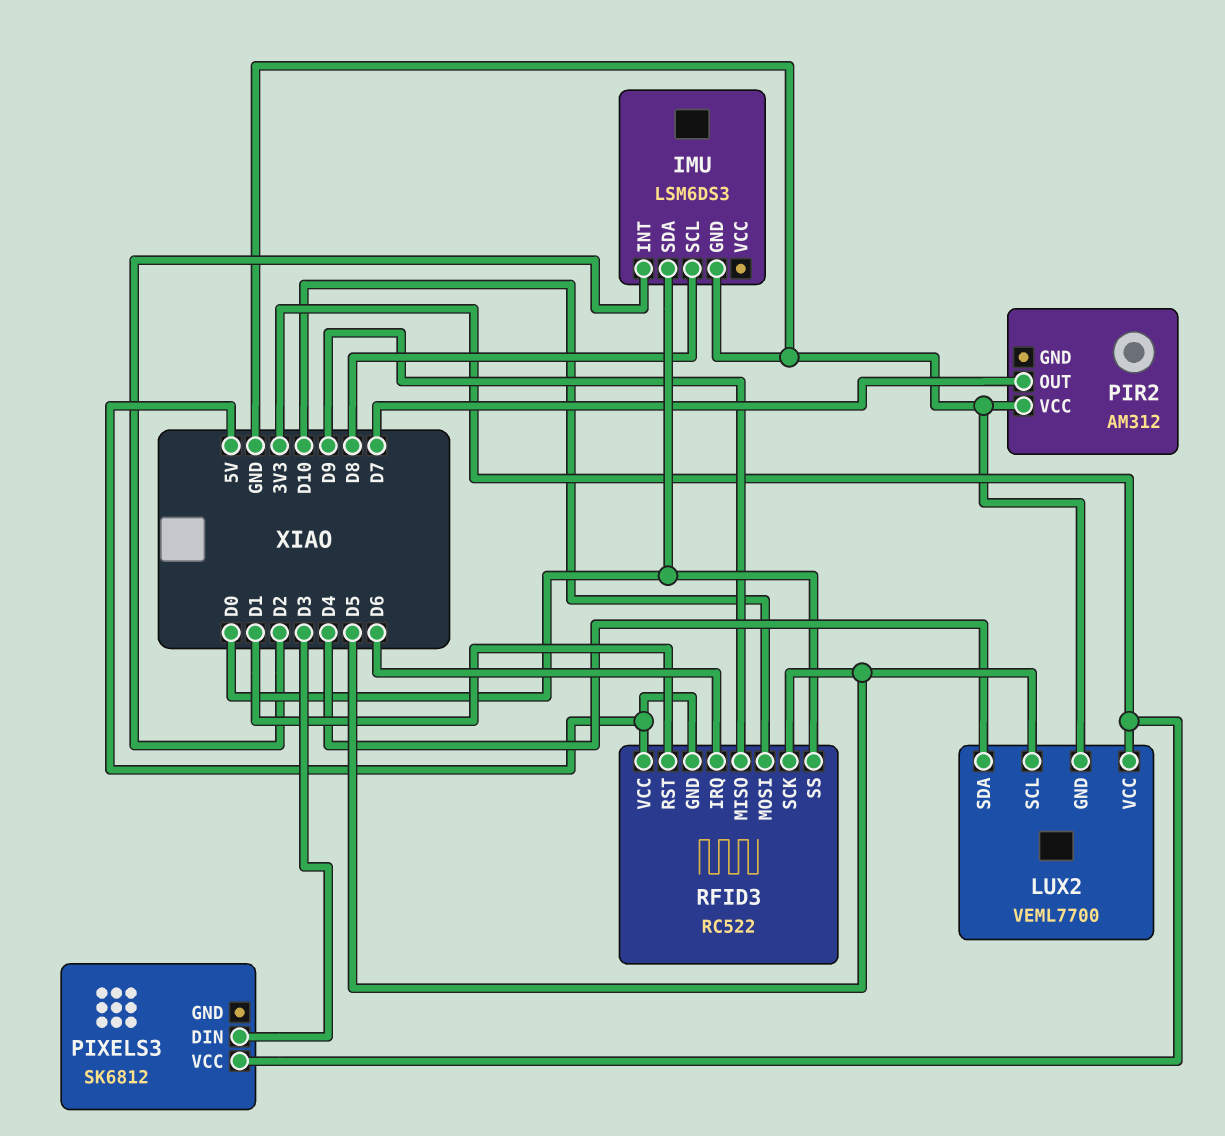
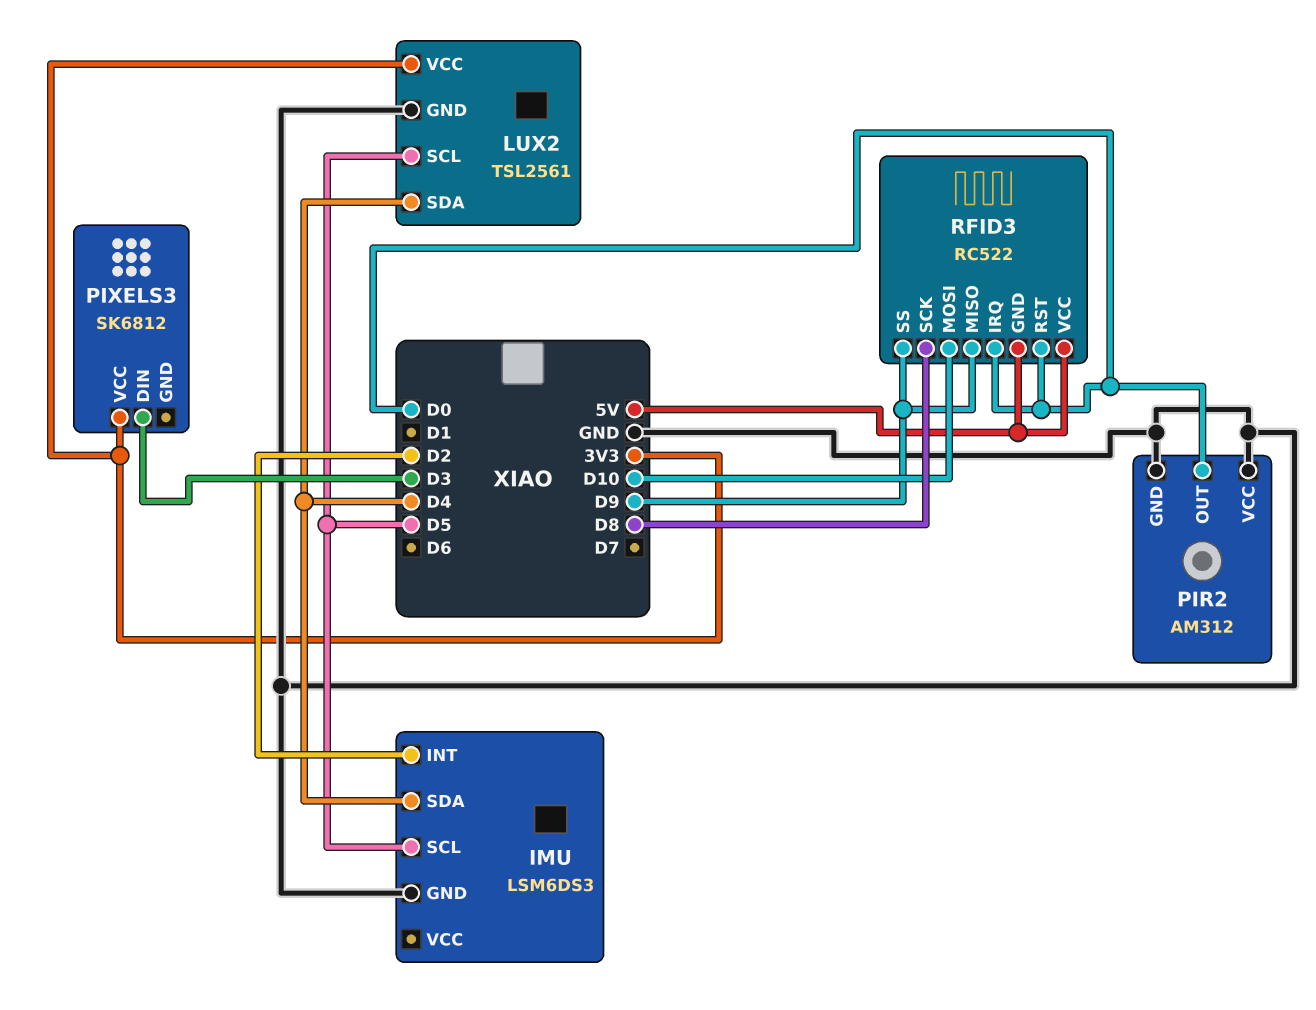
IMU pin SCL: D8 -> D5
IMU pin SDA: D0 -> D4
LUX2: VEML7700 -> TSL2561
PIR2 pin GND: none -> GND
PIR2 pin OUT: D7 -> D0
RFID3 pin IRQ: D6 -> D0
RFID3 pin RST: D1 -> D0
RFID3 pin SCK: D5 -> D8
RFID3 pin SS: D0 -> D9

